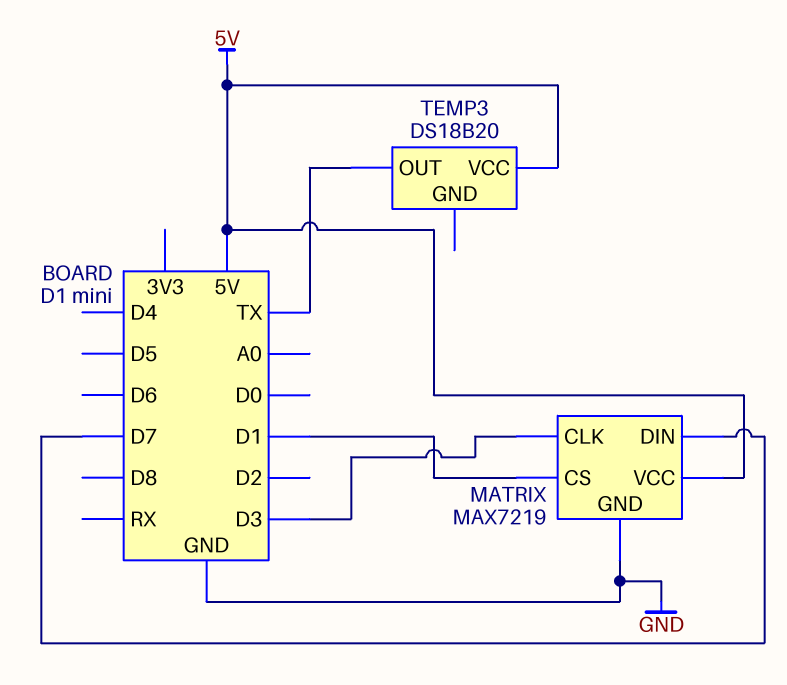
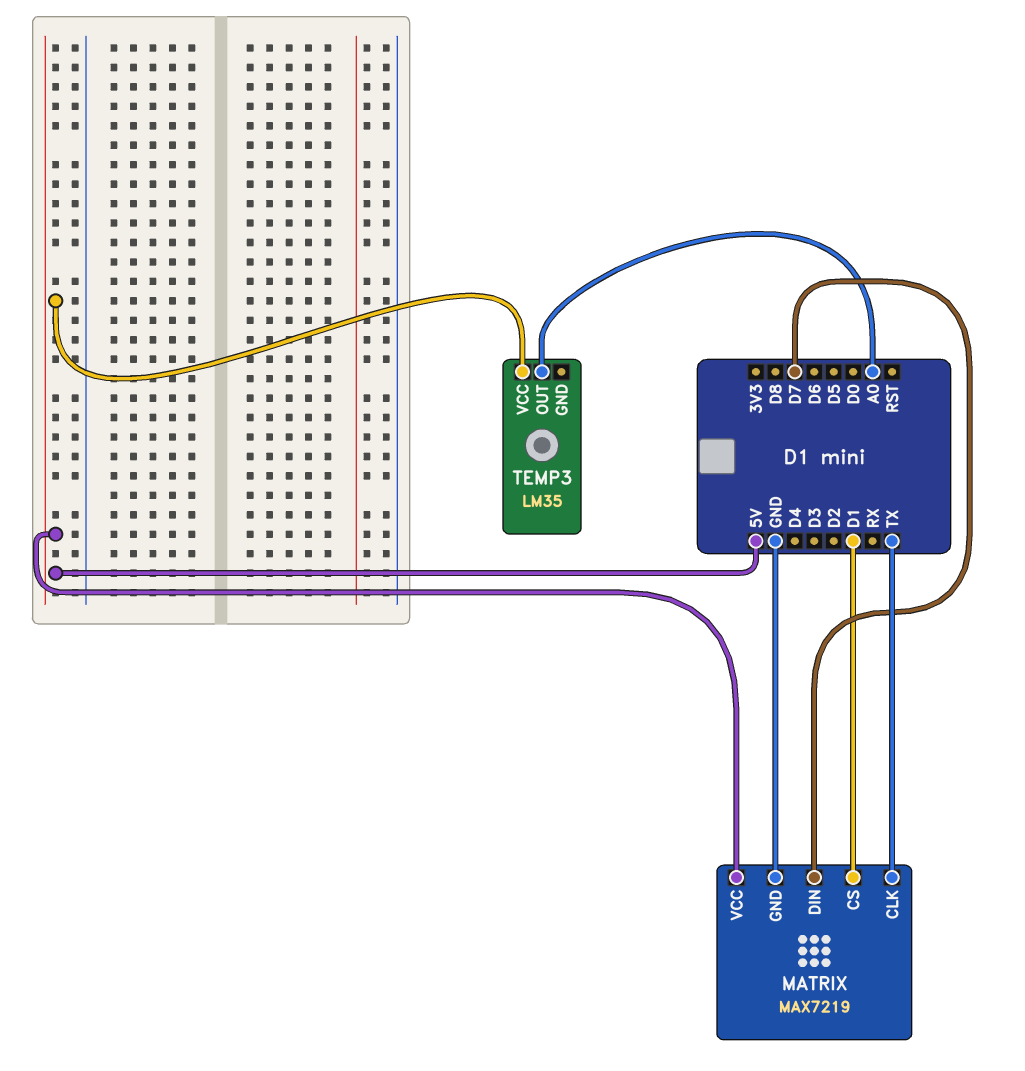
MATRIX pin CLK: D3 -> TX
TEMP3: DS18B20 -> LM35
TEMP3 pin OUT: TX -> A0

